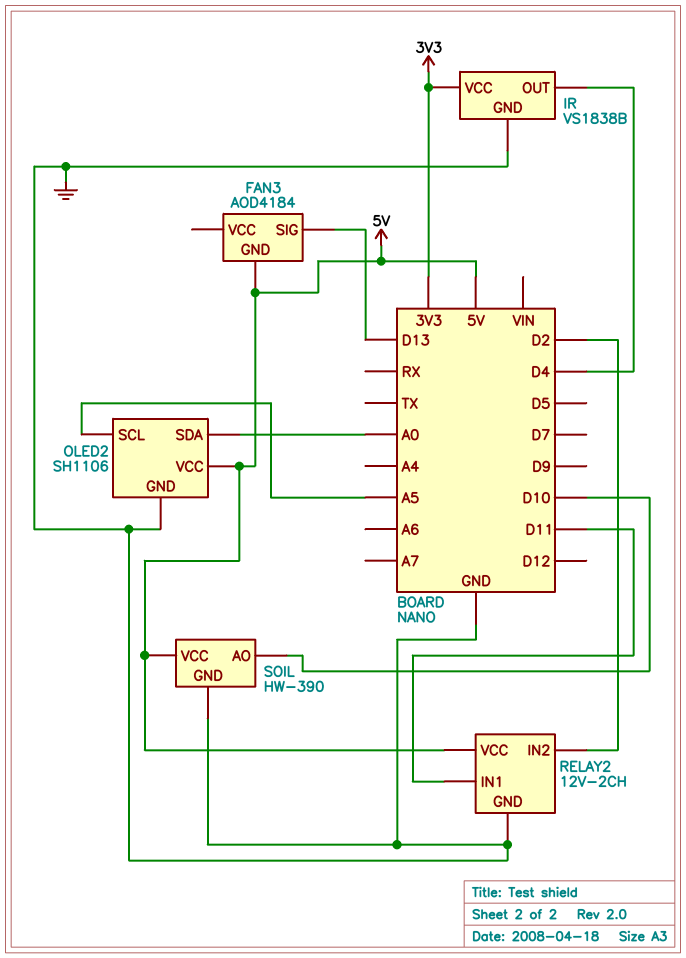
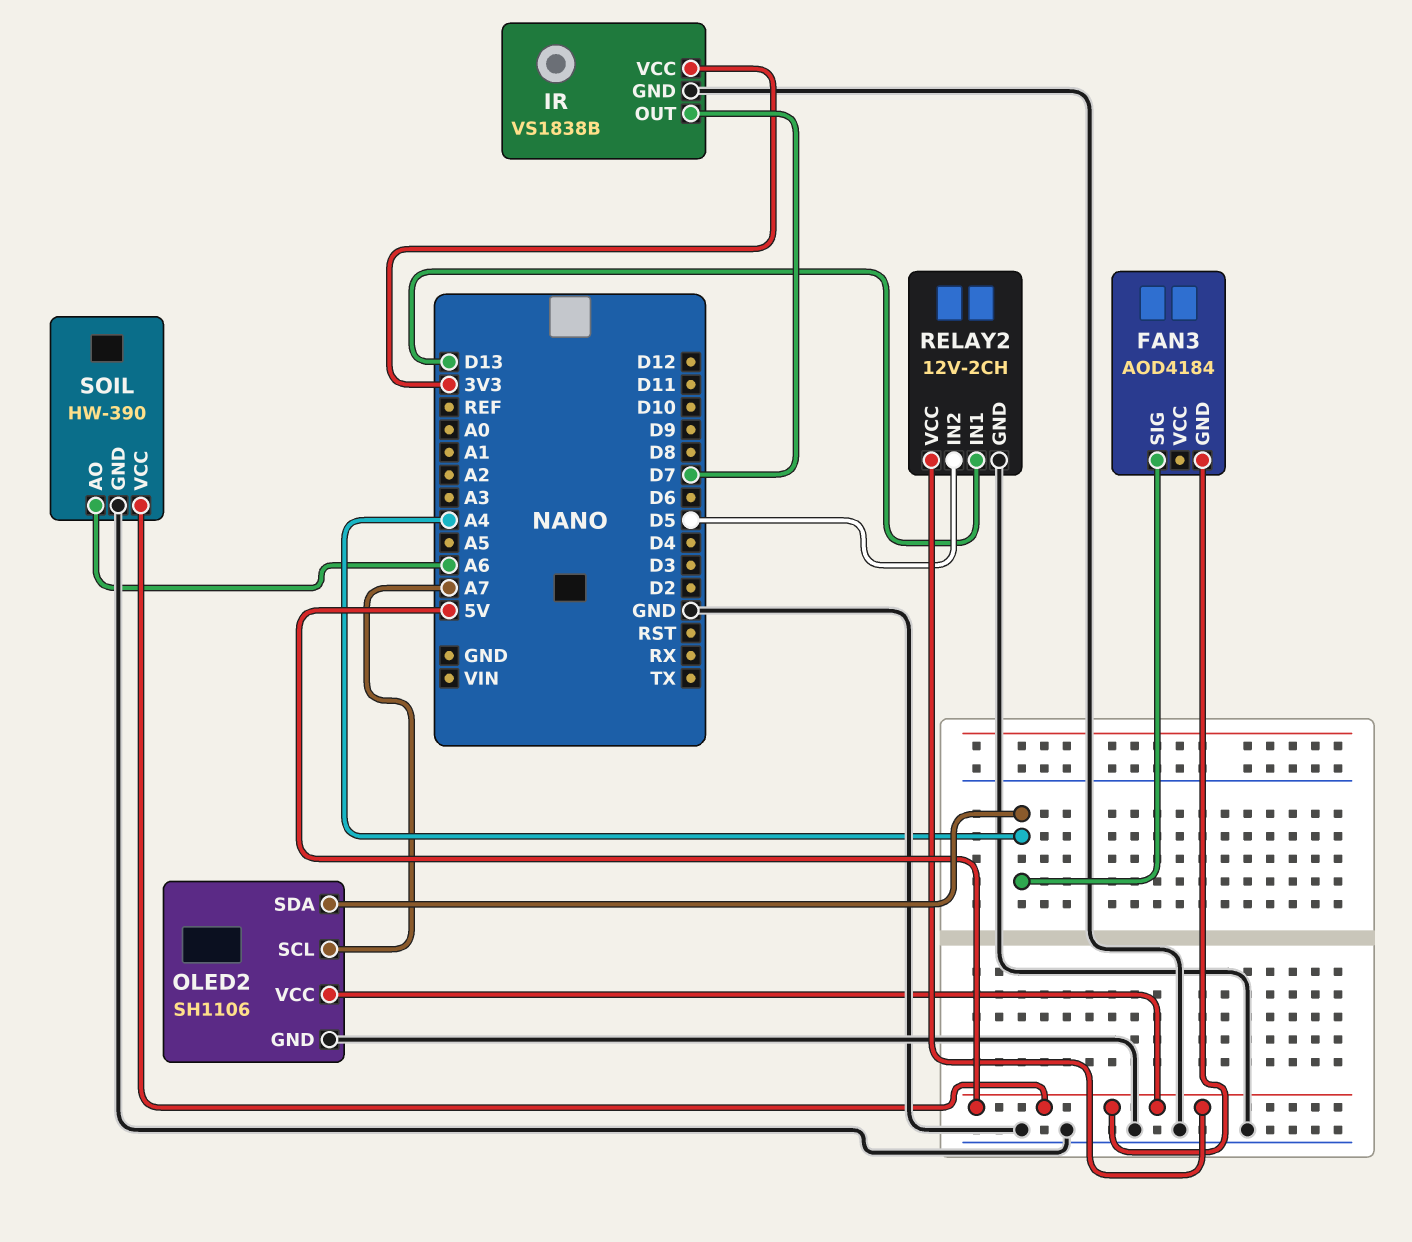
FAN3 pin SIG: D13 -> A4
IR pin OUT: D4 -> D7
OLED2 pin SCL: A5 -> A7
OLED2 pin SDA: A0 -> A4
RELAY2 pin IN1: D11 -> D13
RELAY2 pin IN2: D2 -> D5
SOIL pin AO: D10 -> A6

